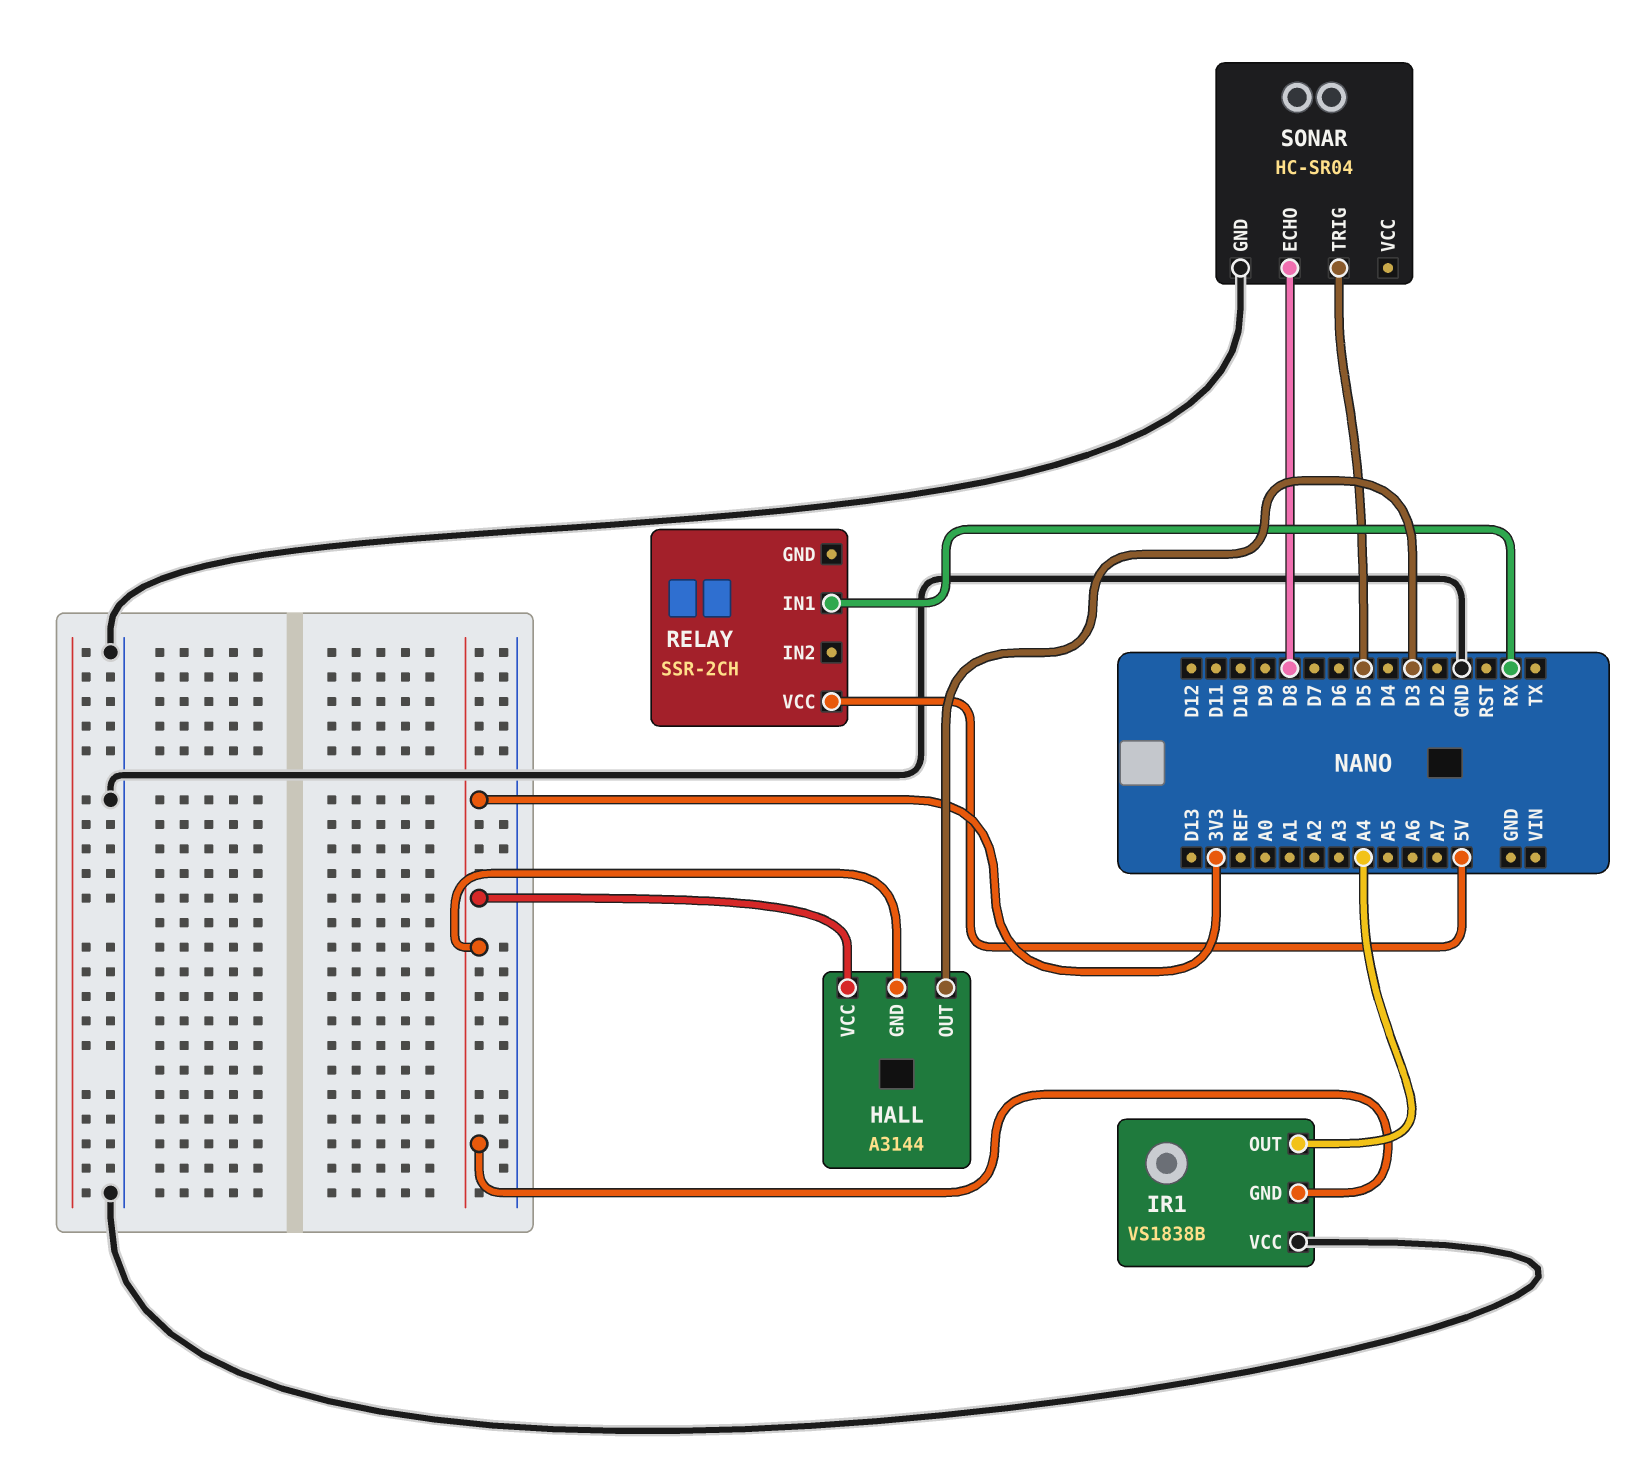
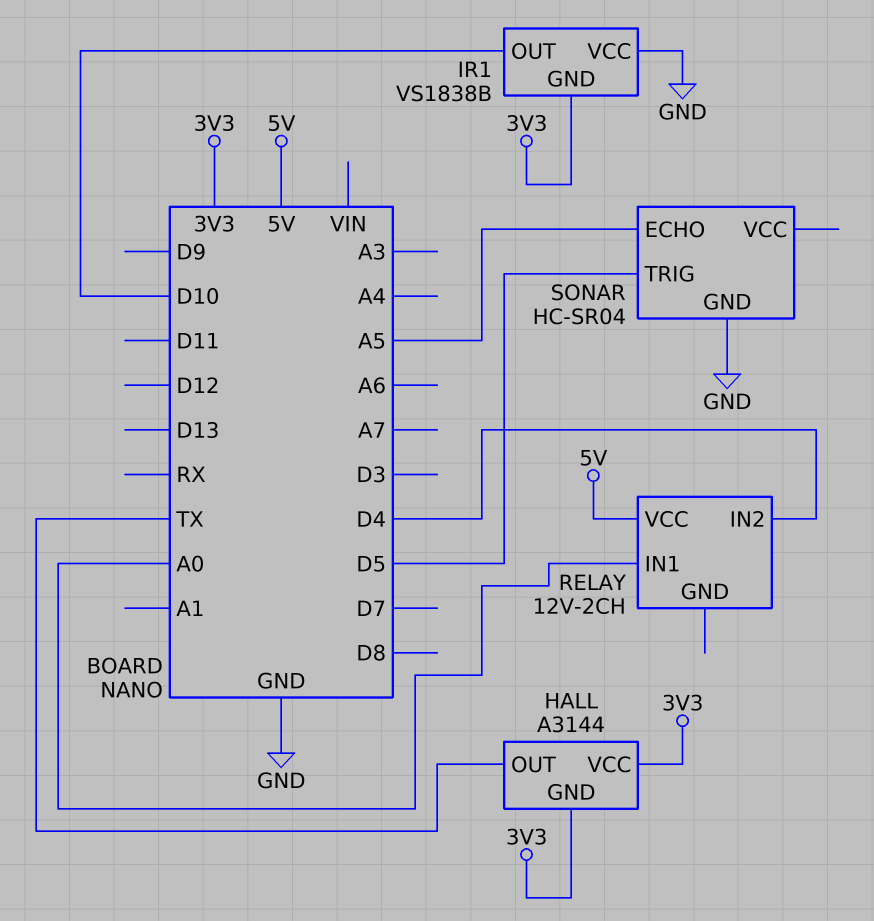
HALL pin OUT: D3 -> TX
IR1 pin OUT: A4 -> D10
RELAY: SSR-2CH -> 12V-2CH
RELAY pin IN1: RX -> A0
RELAY pin IN2: none -> D4
SONAR pin ECHO: D8 -> A5

